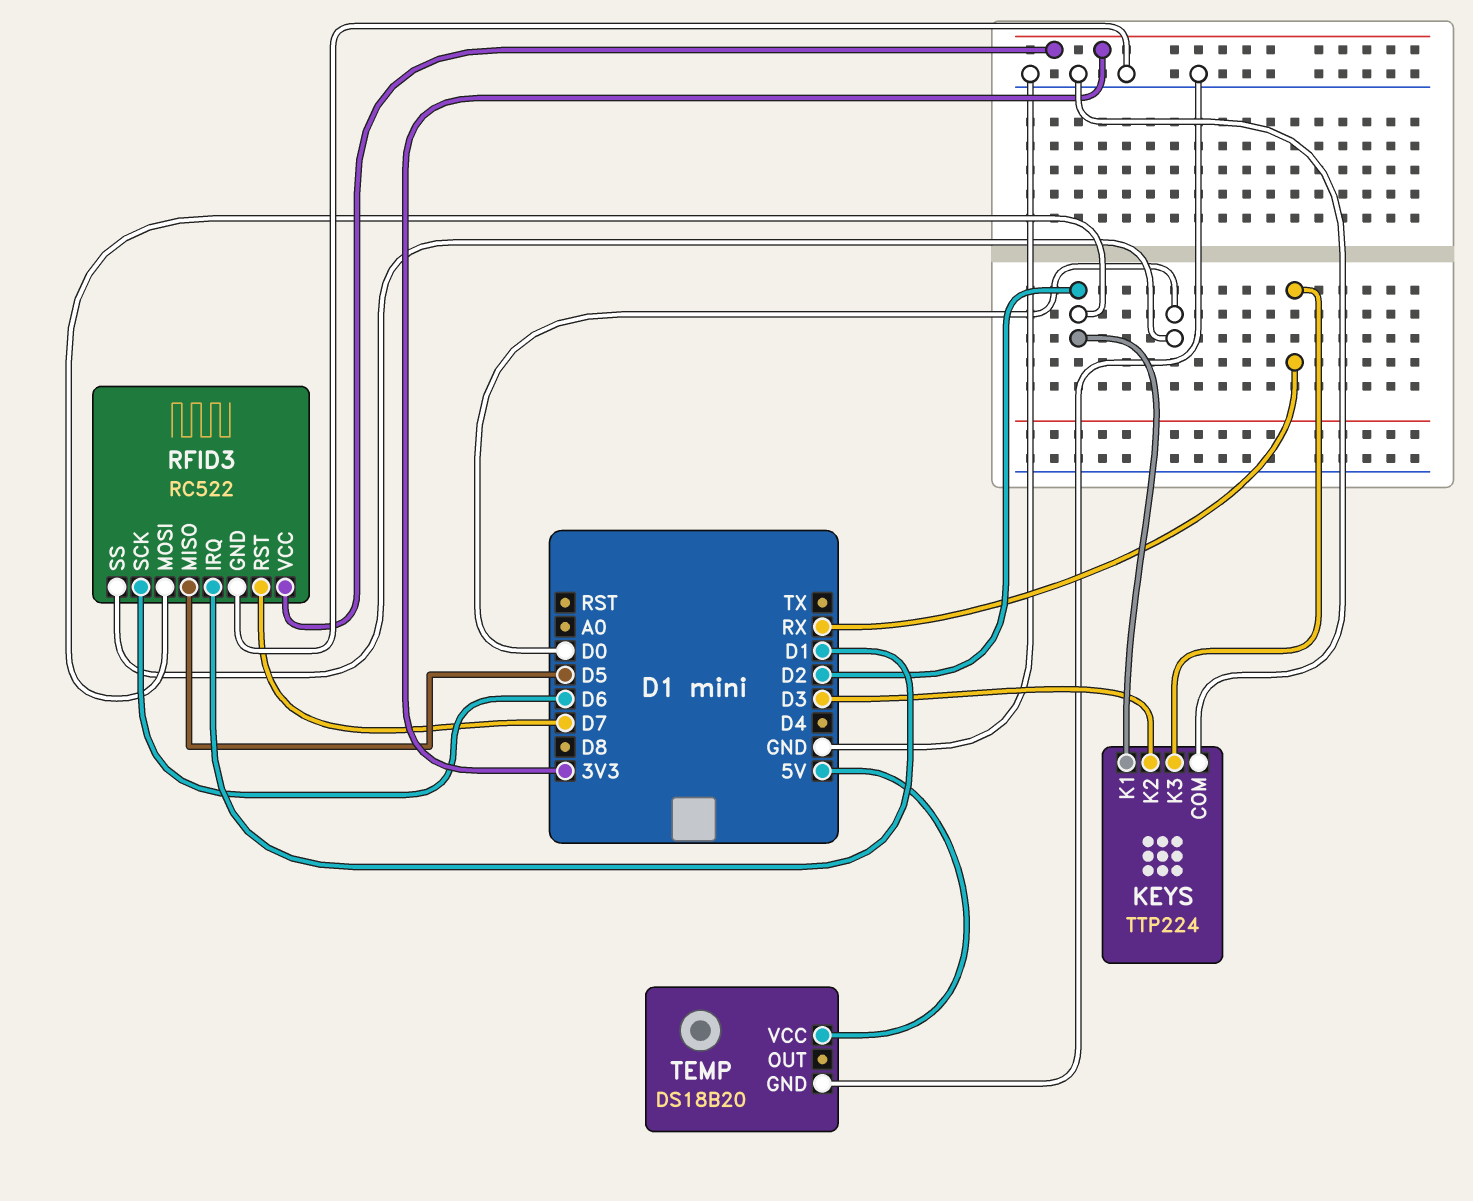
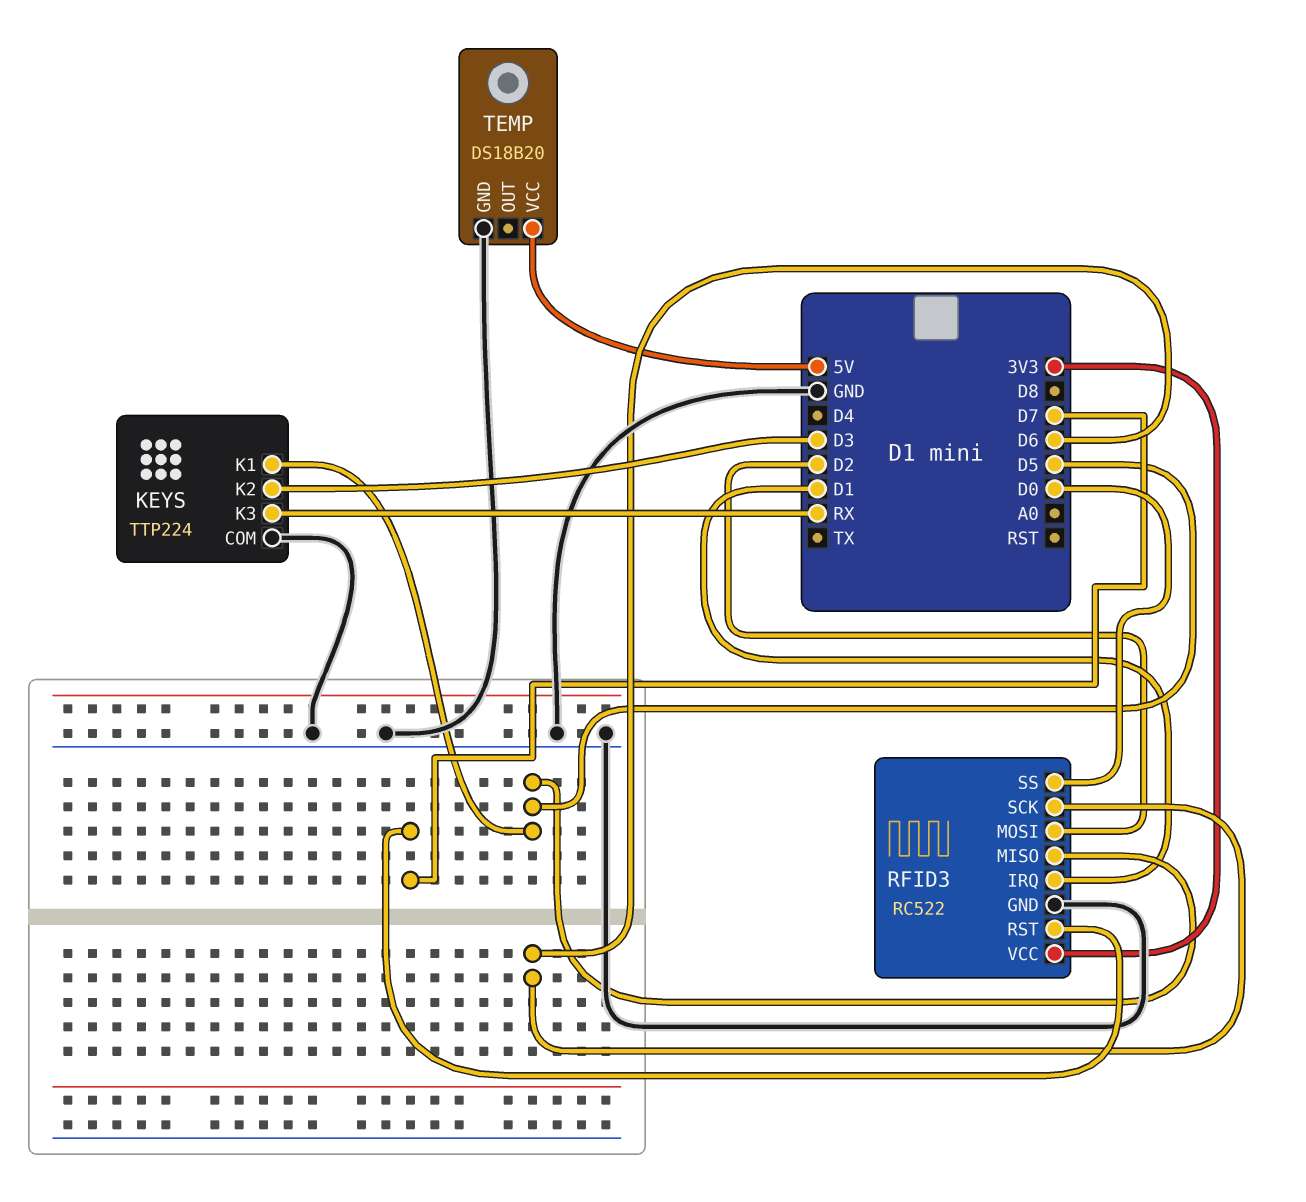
KEYS pin K1: D2 -> D5

